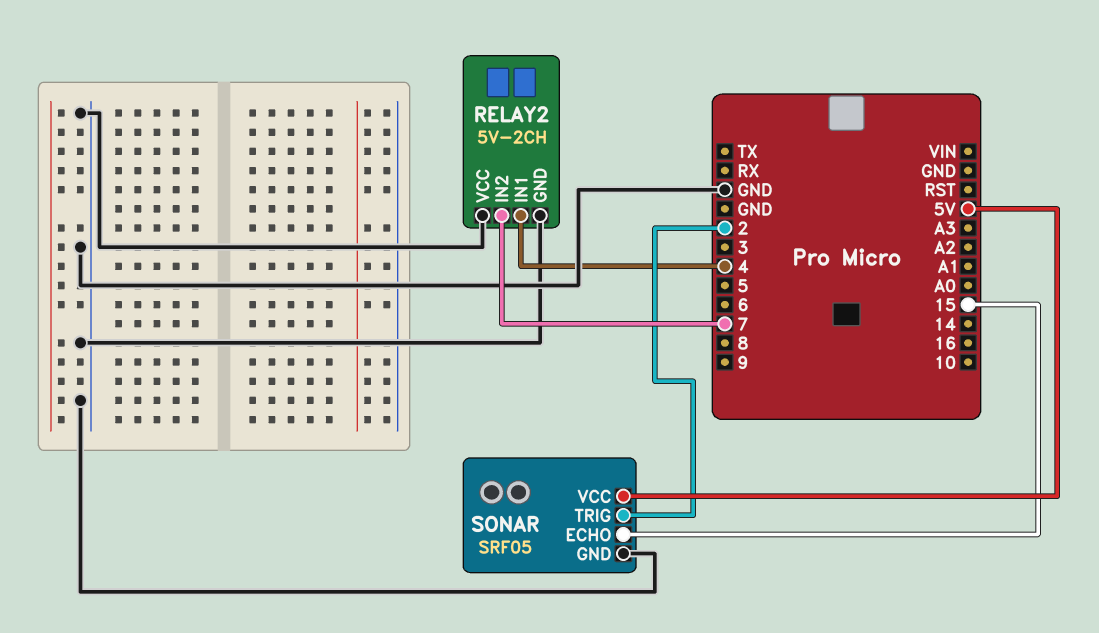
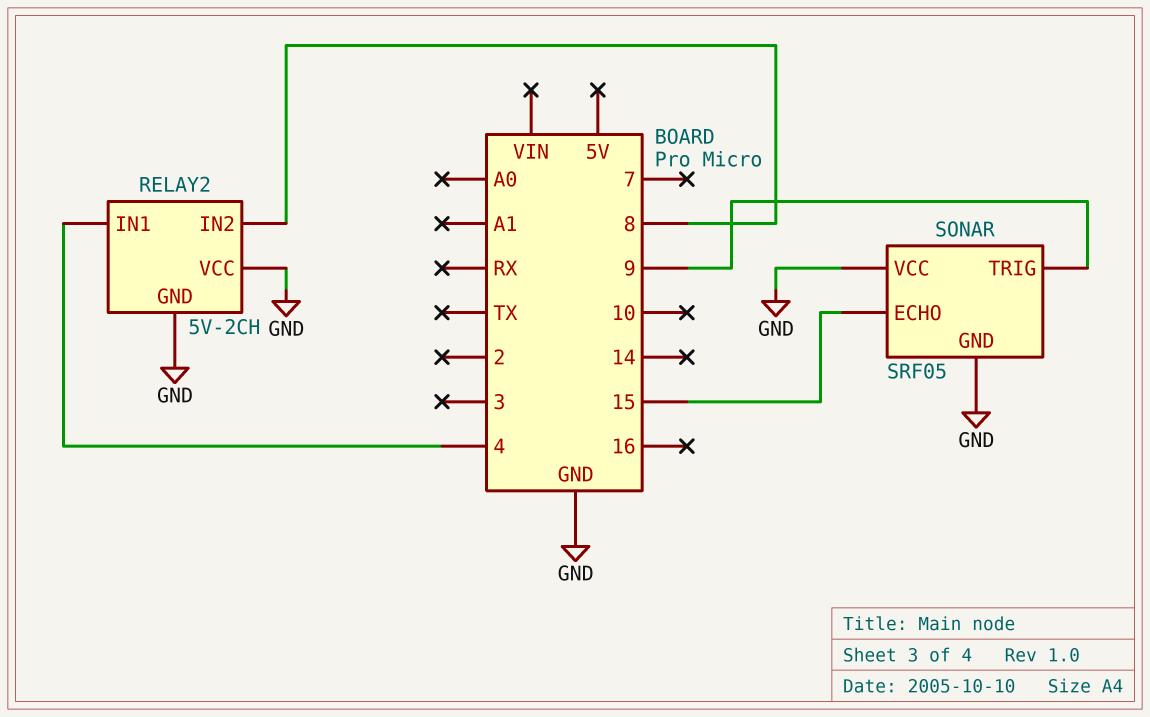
RELAY2 pin IN2: 7 -> 8
SONAR pin TRIG: 2 -> 9
SONAR pin VCC: 5V -> GND

